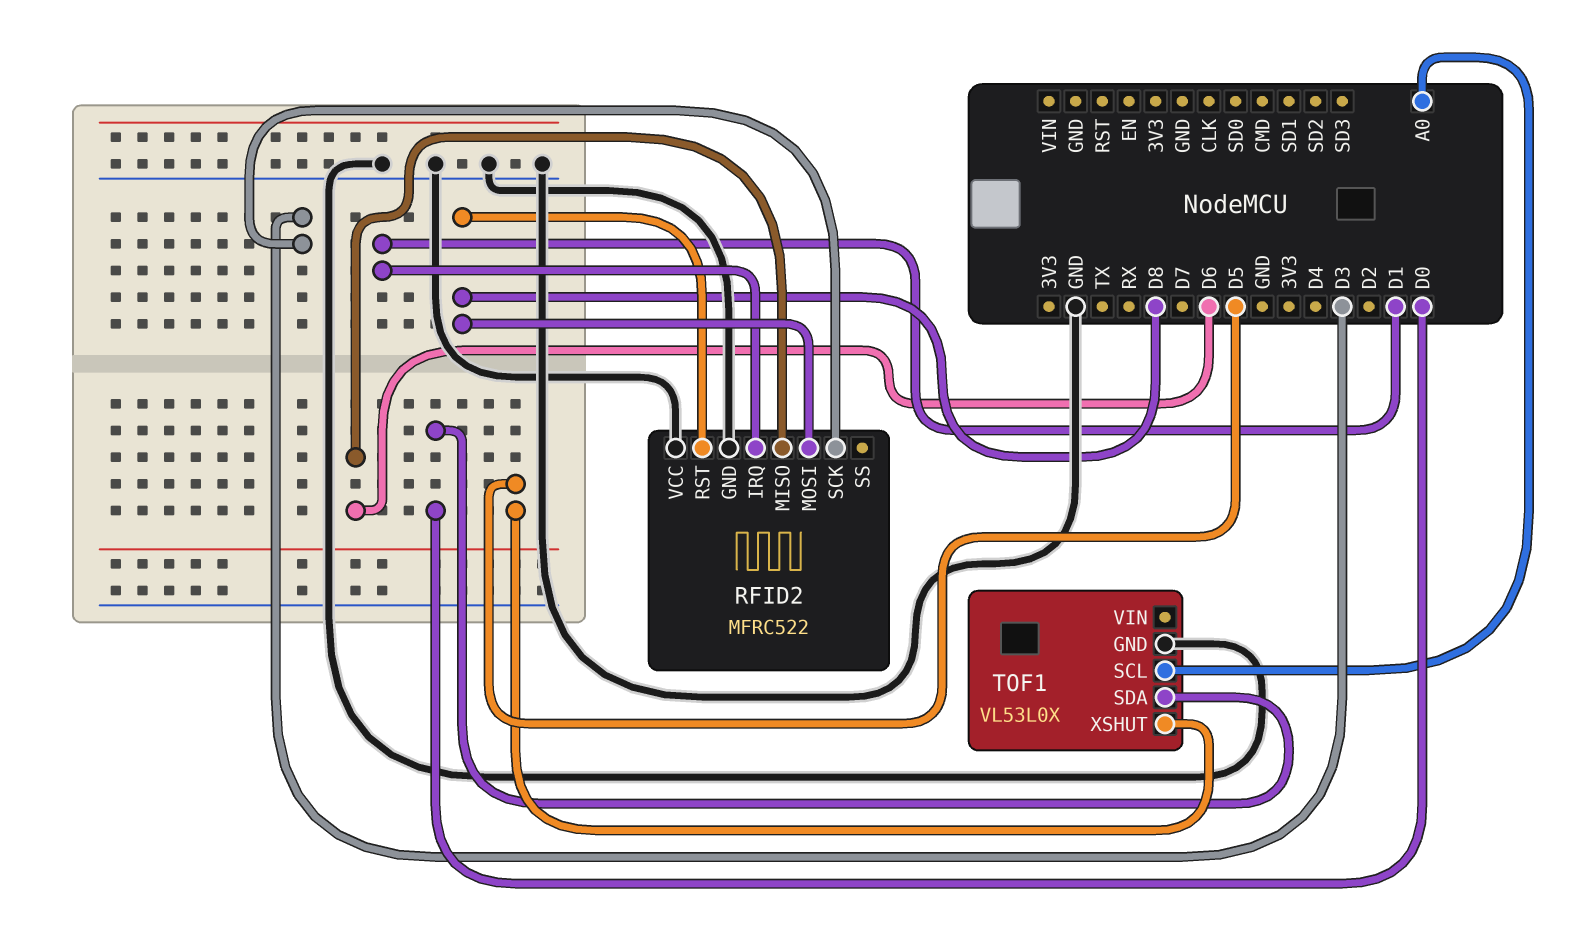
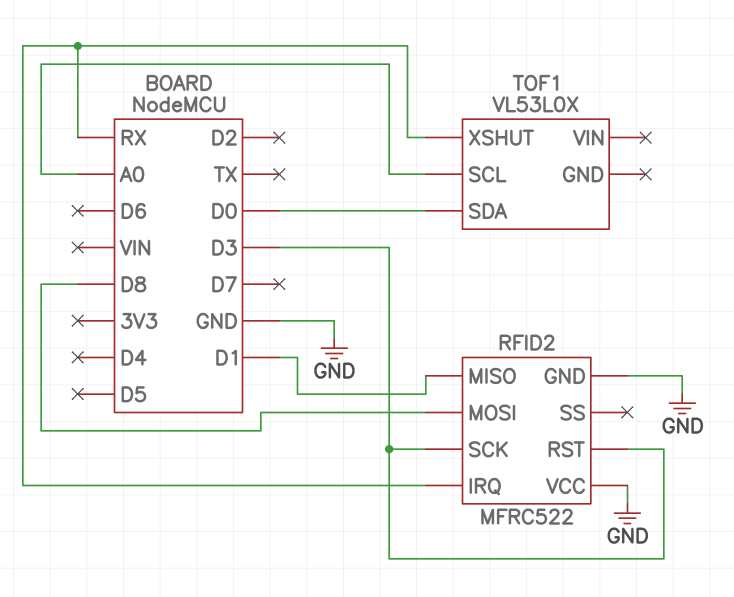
RFID2 pin IRQ: D1 -> RX
RFID2 pin MISO: D6 -> D1
RFID2 pin RST: D8 -> D3
TOF1 pin GND: GND -> none
TOF1 pin XSHUT: D5 -> RX

